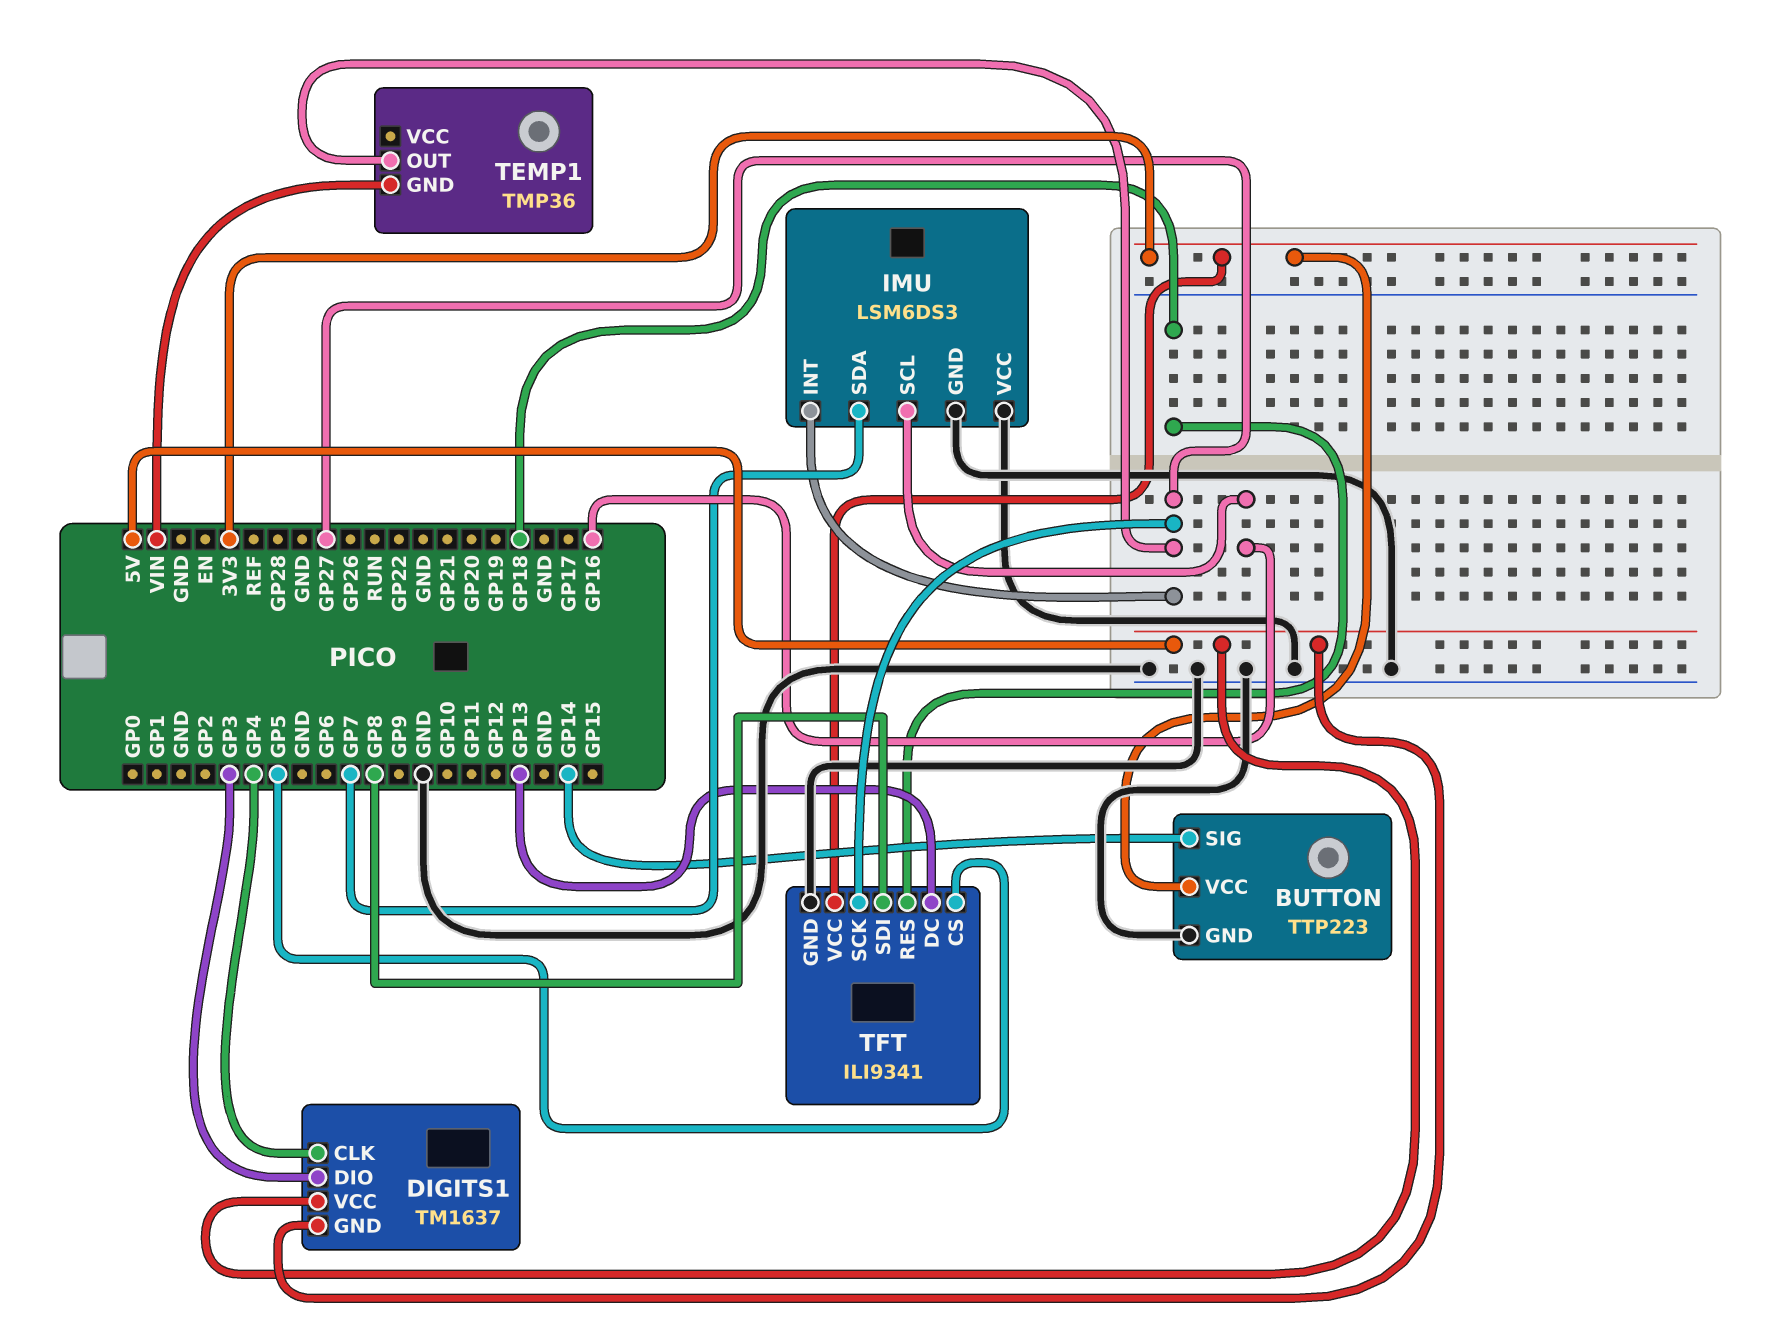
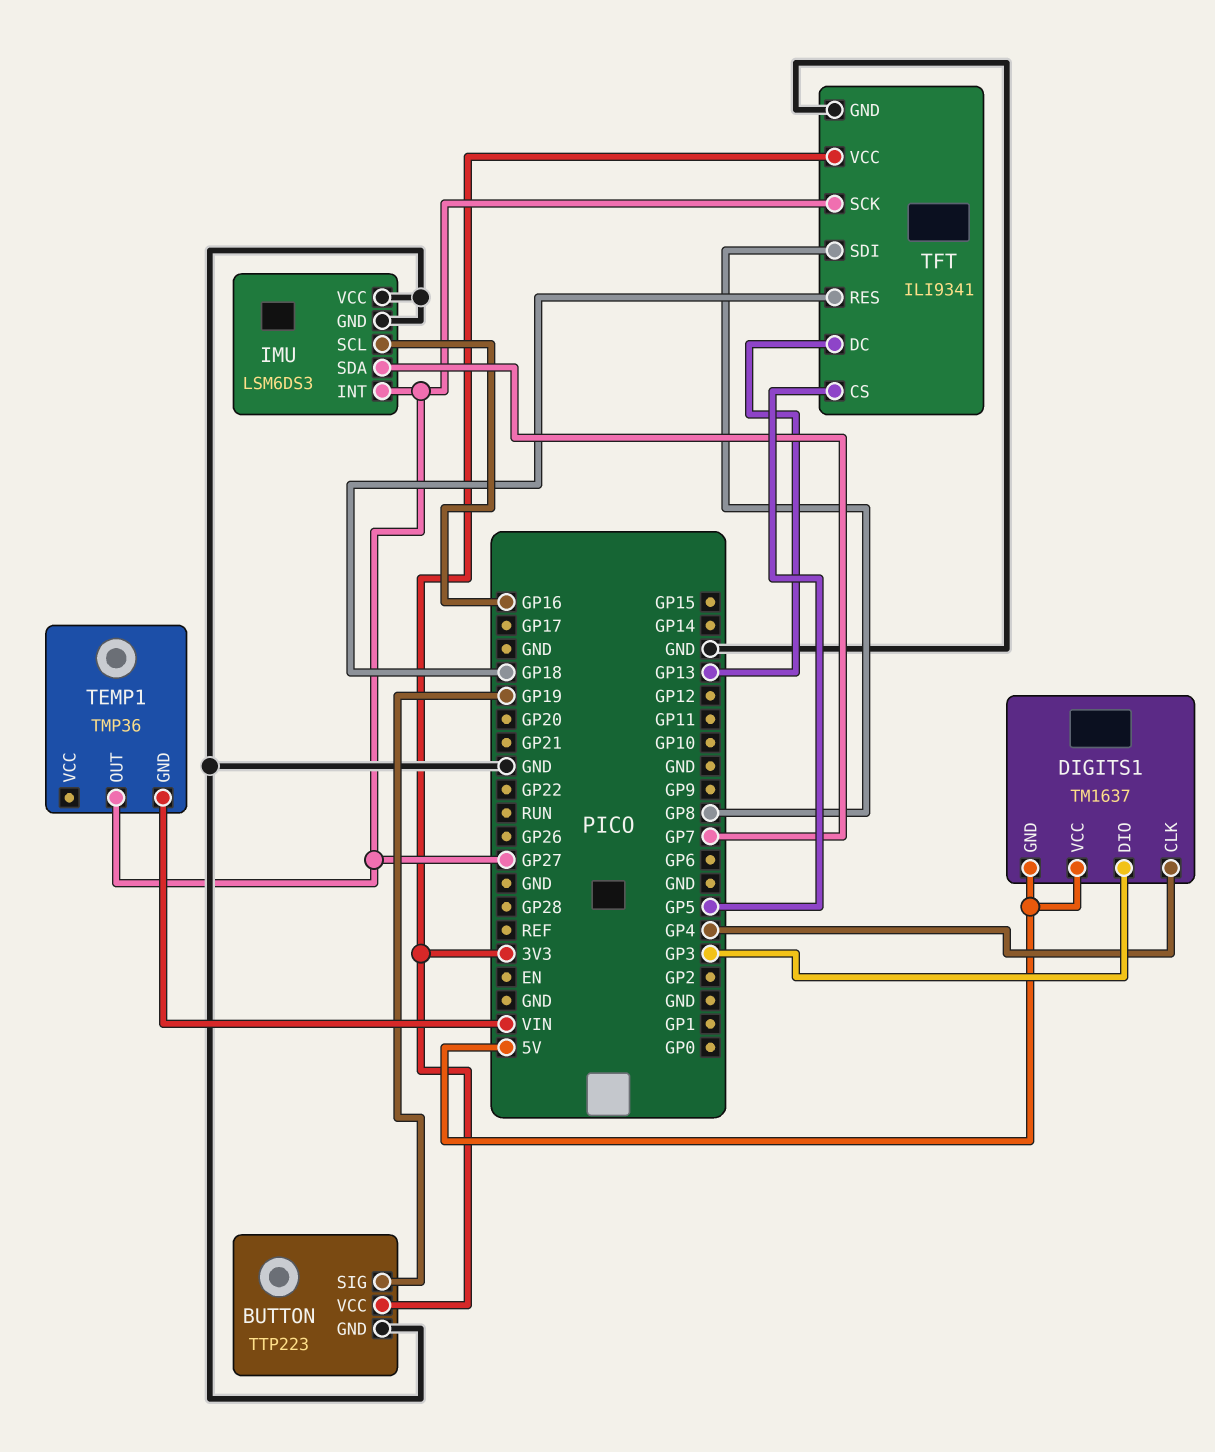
BUTTON pin SIG: GP14 -> GP19

